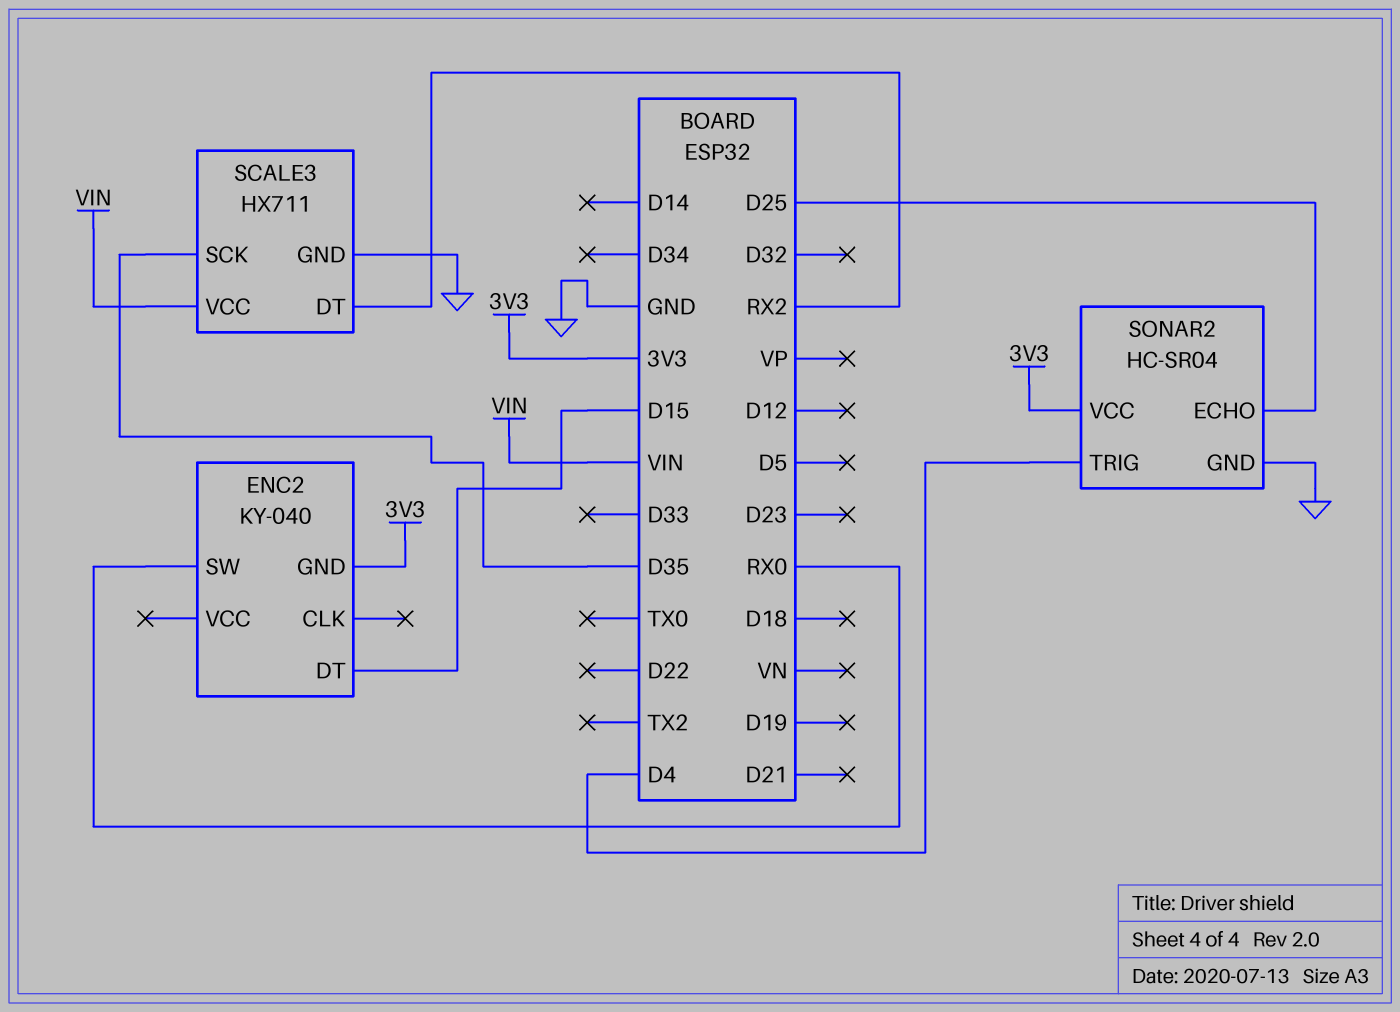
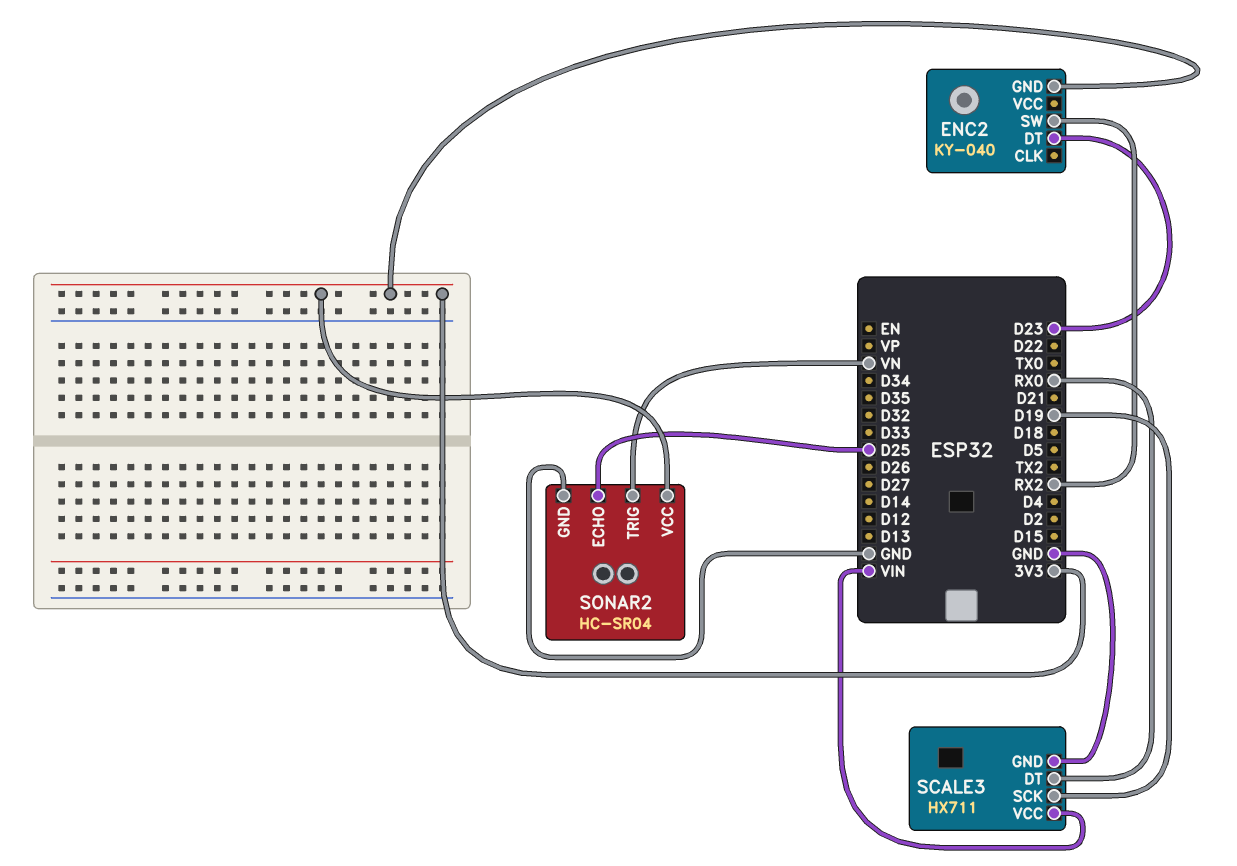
ENC2 pin DT: D15 -> D23
ENC2 pin SW: RX0 -> RX2
SCALE3 pin DT: RX2 -> RX0
SCALE3 pin SCK: D35 -> D19
SONAR2 pin TRIG: D4 -> VN

